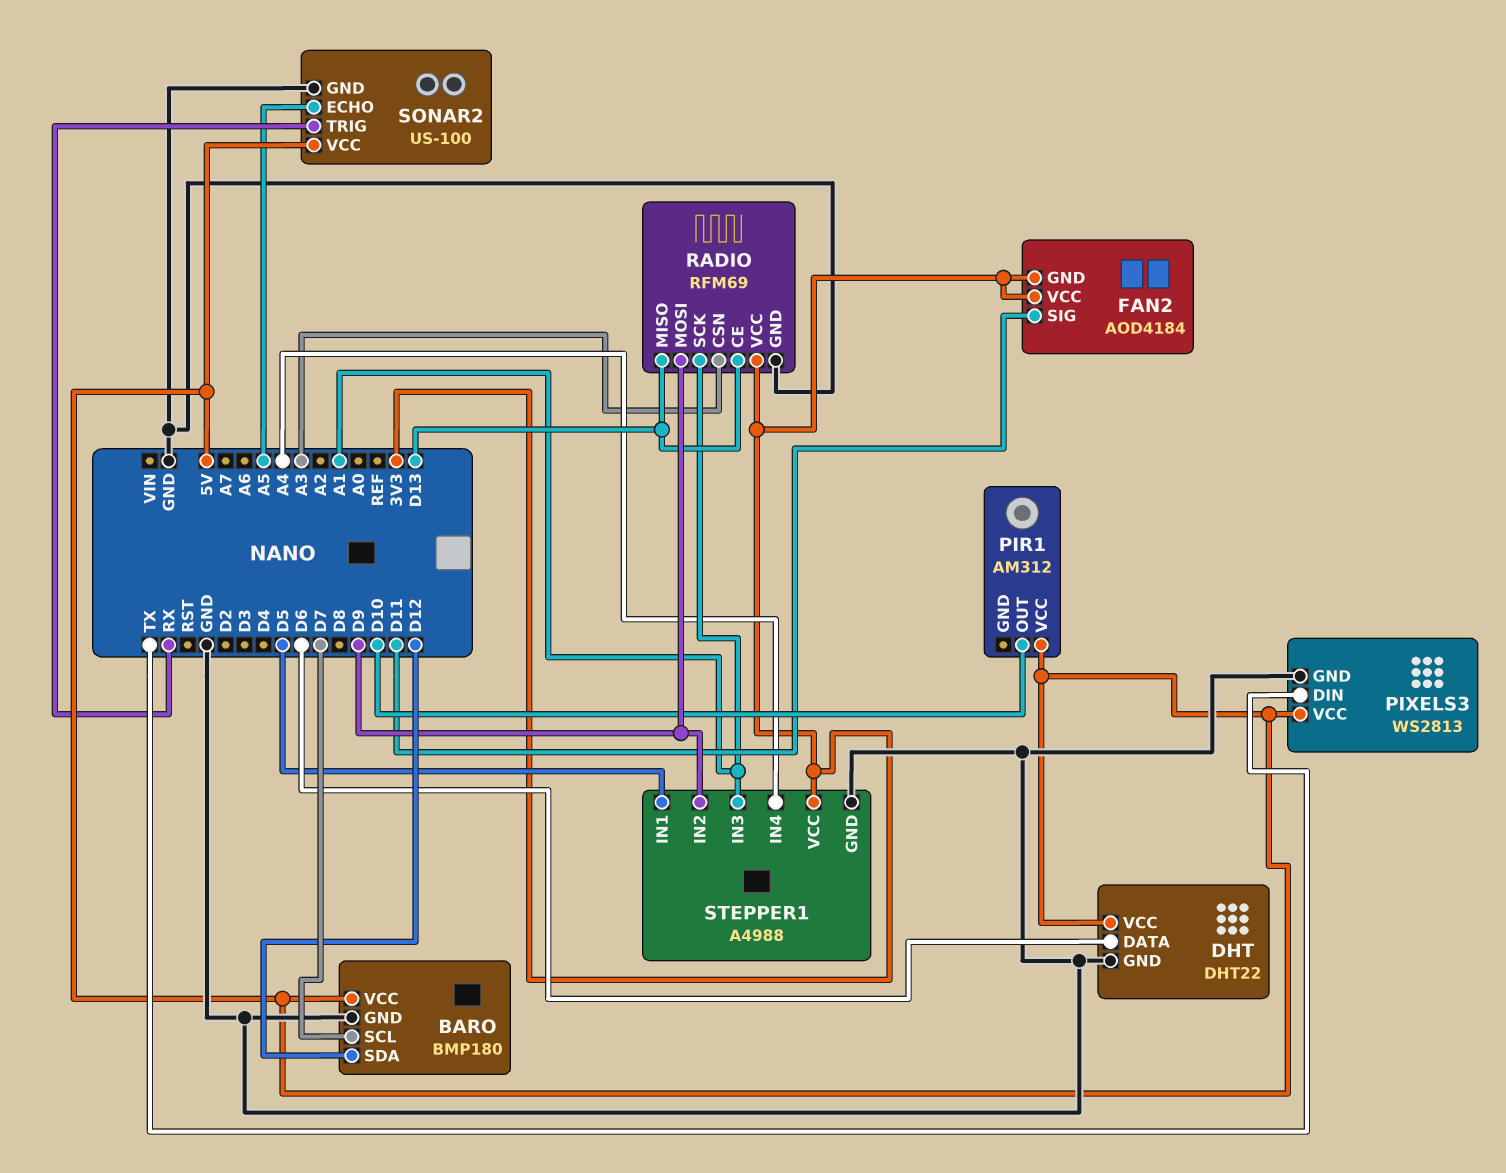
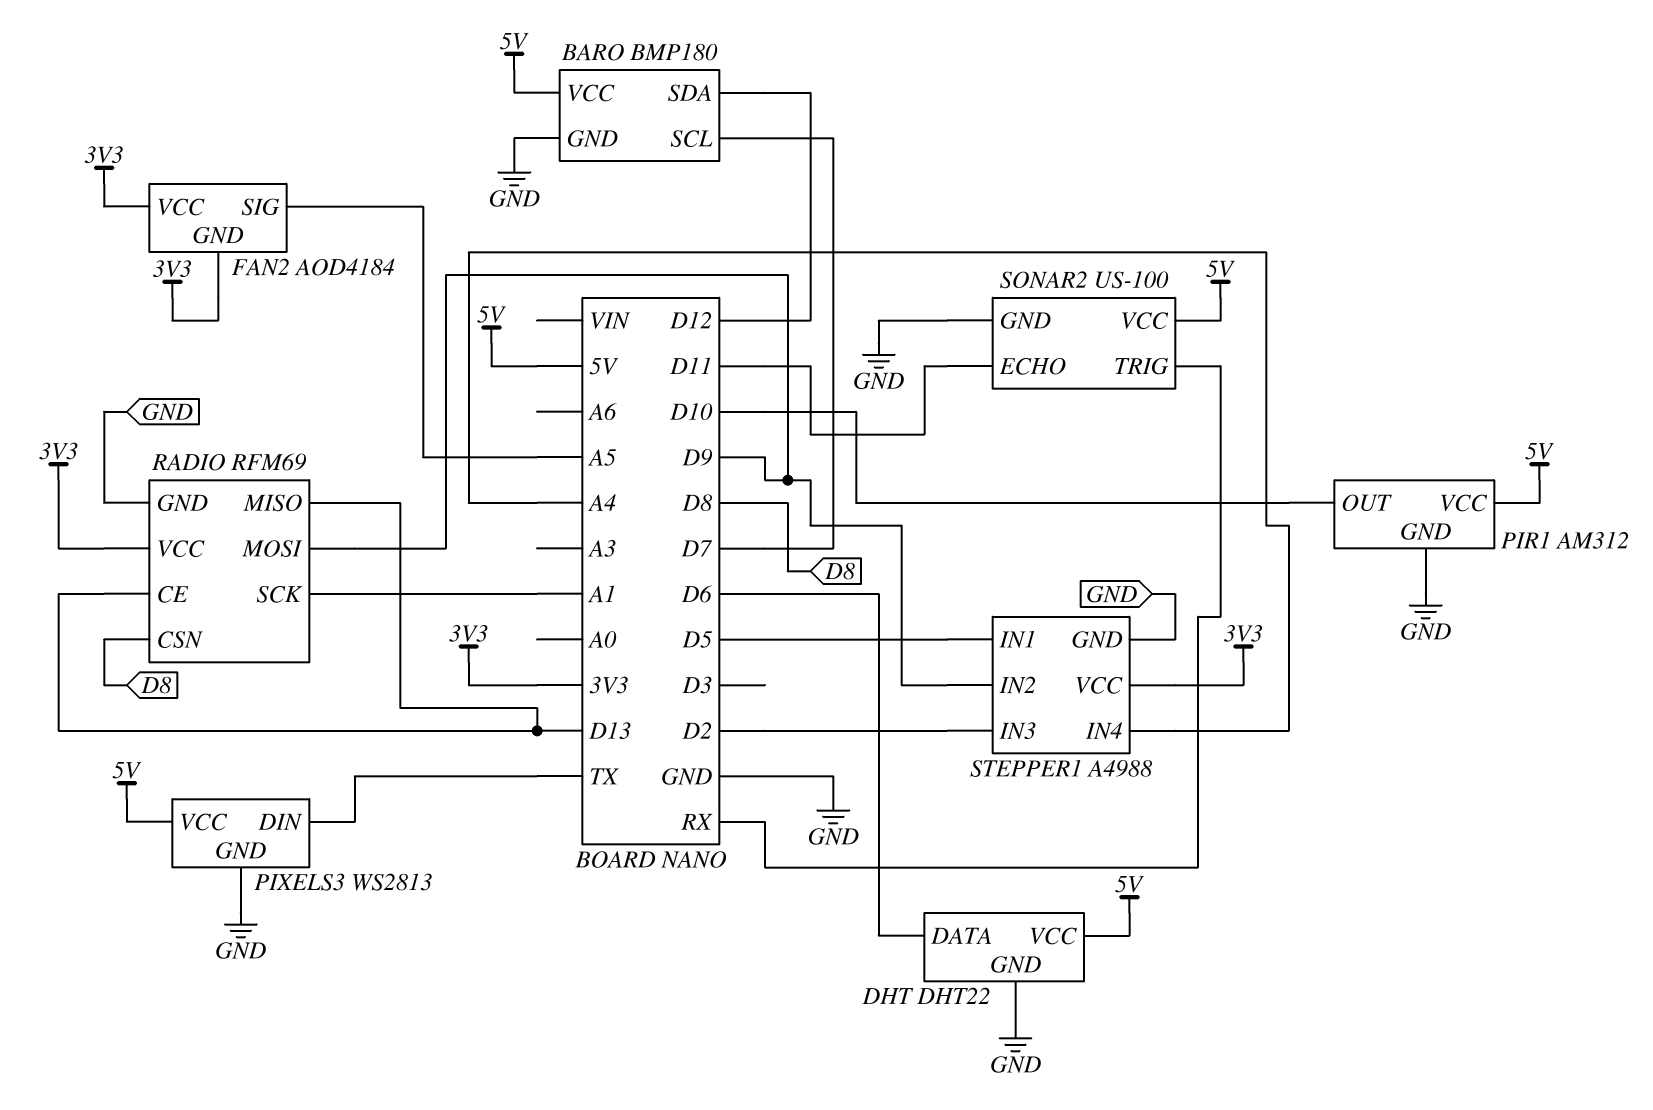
FAN2 pin SIG: D11 -> A5
PIR1 pin GND: none -> GND
RADIO pin CSN: A3 -> D8
SONAR2 pin ECHO: A5 -> D11
STEPPER1 pin IN3: A1 -> D2

